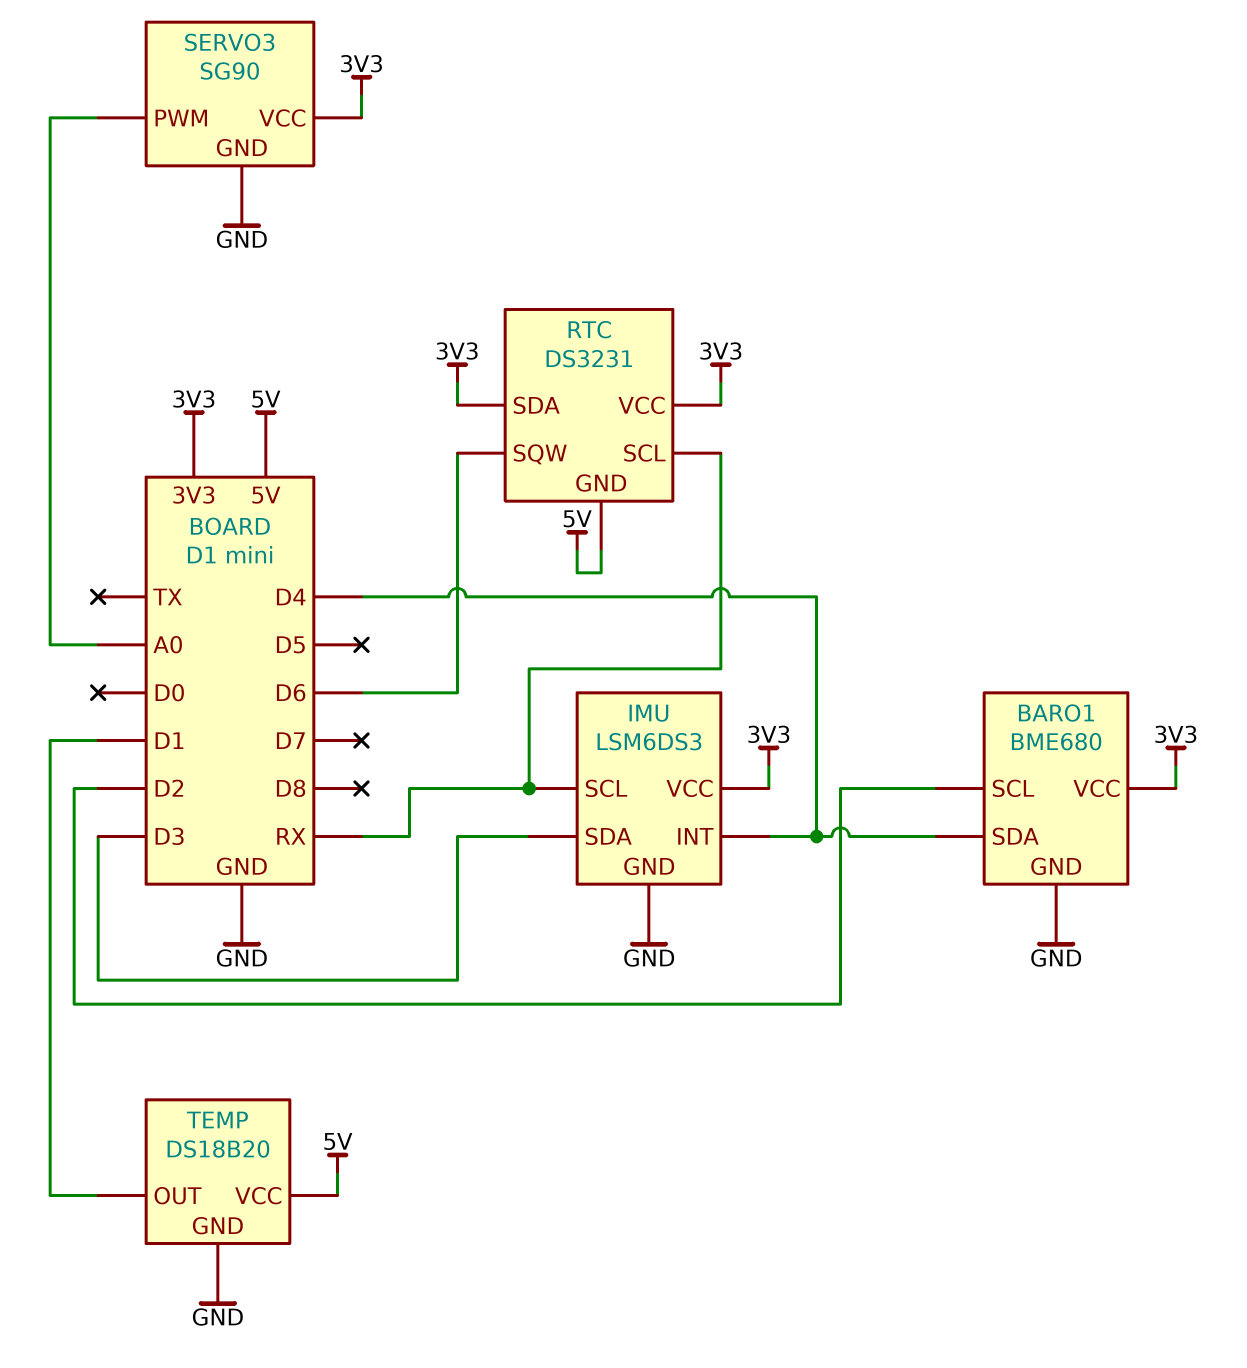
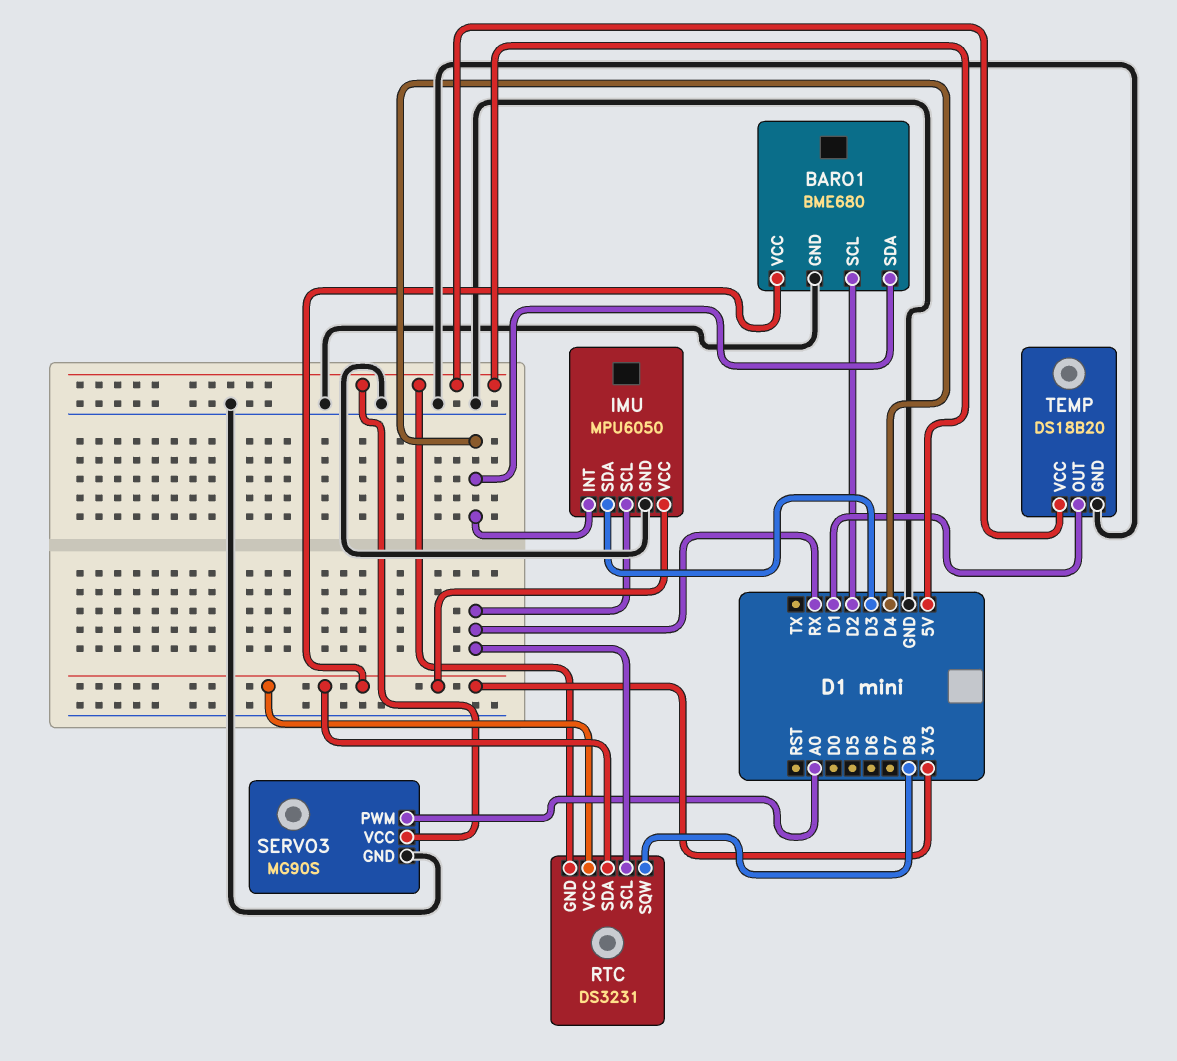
IMU: LSM6DS3 -> MPU6050
RTC pin SQW: D6 -> D8
SERVO3: SG90 -> MG90S
SERVO3 pin VCC: 3V3 -> 5V

